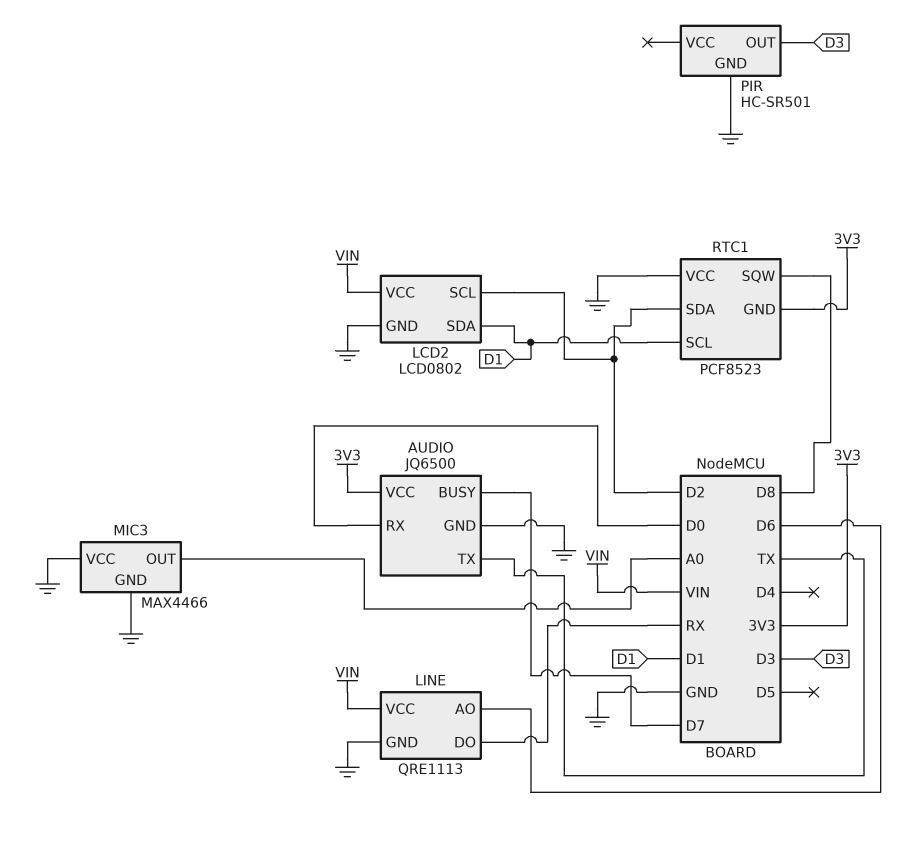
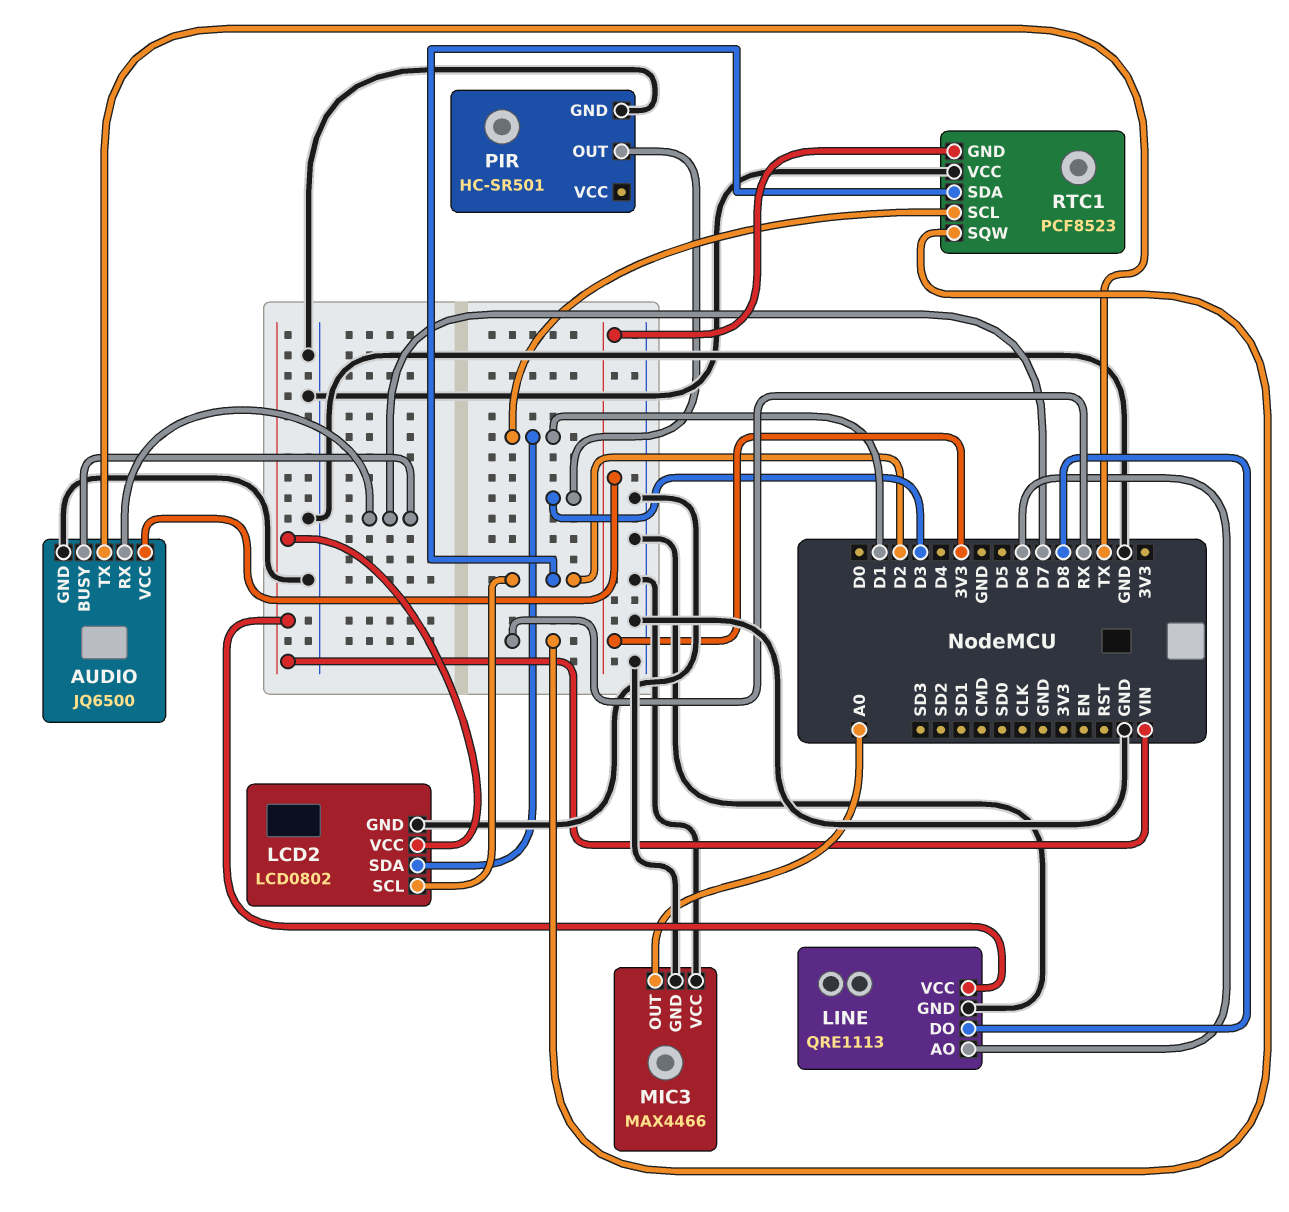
AUDIO pin RX: D0 -> D7
LINE pin DO: RX -> D8
RTC1 pin SQW: D8 -> RX

